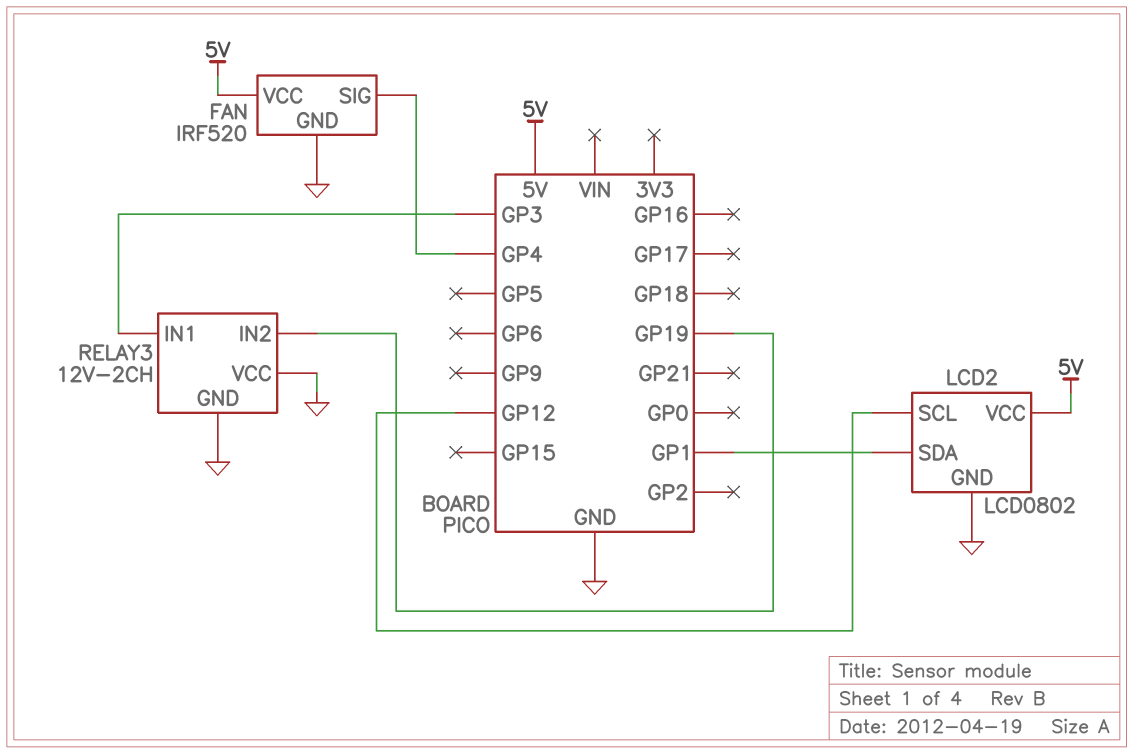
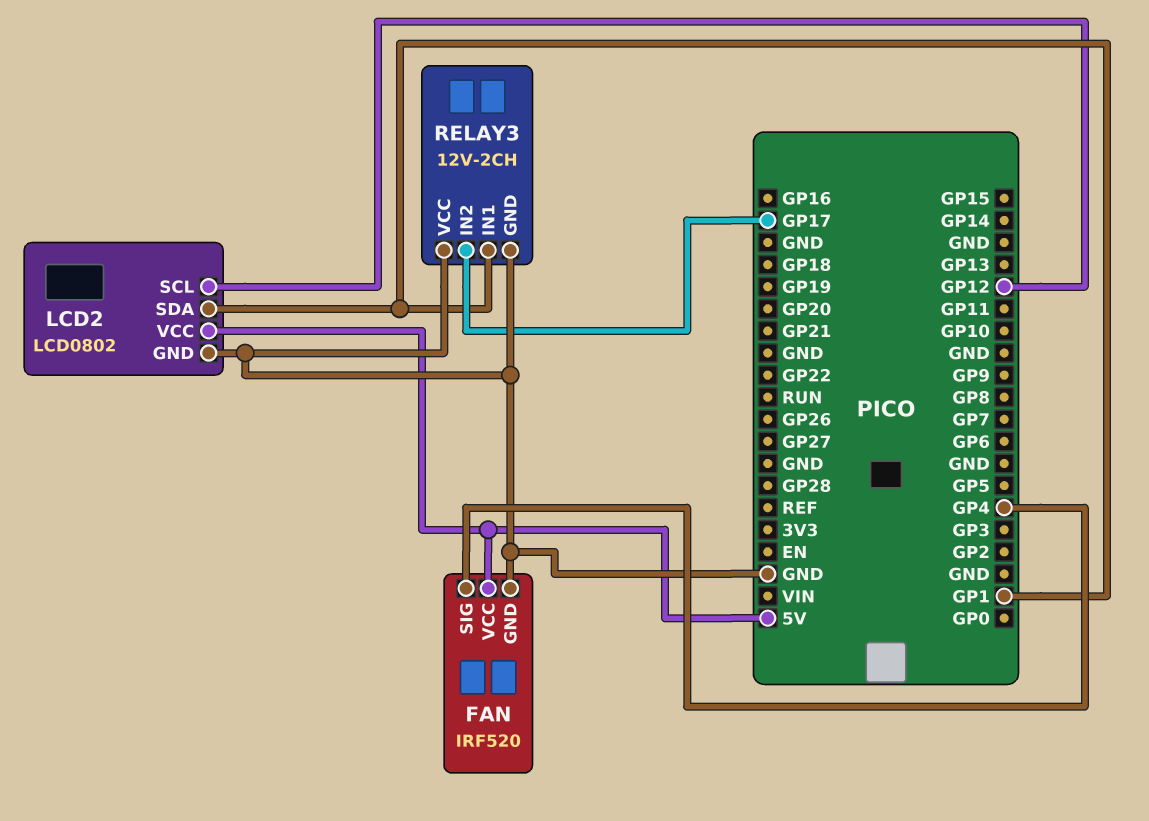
RELAY3 pin IN1: GP3 -> GP1
RELAY3 pin IN2: GP19 -> GP17

